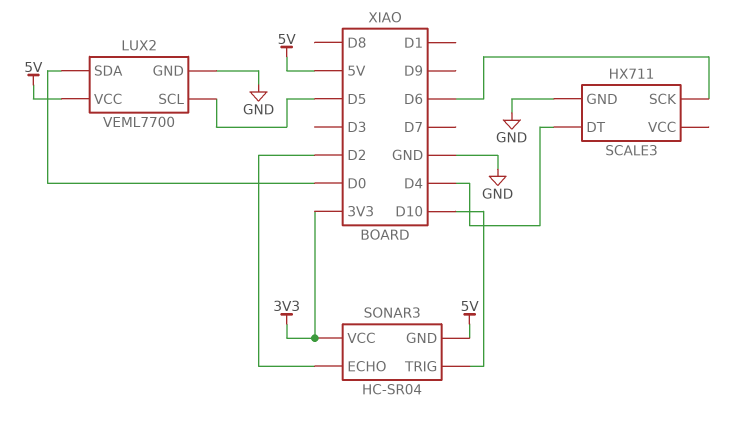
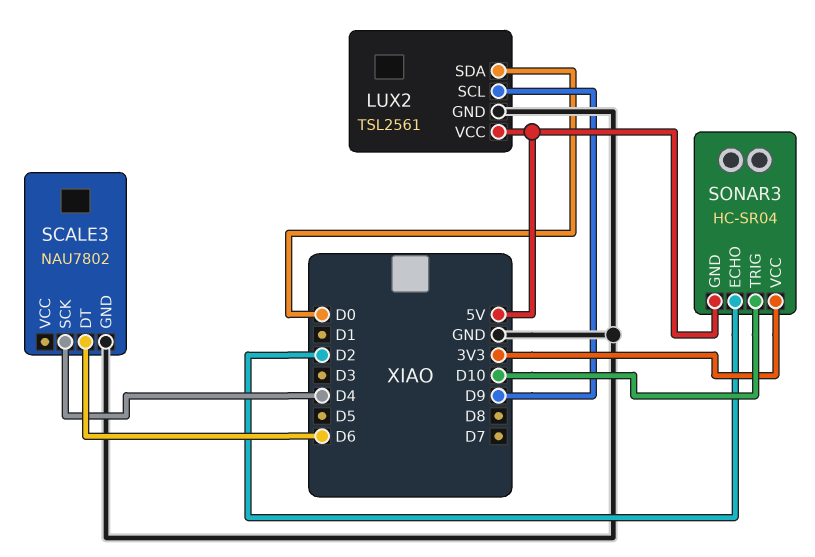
LUX2: VEML7700 -> TSL2561
LUX2 pin SCL: D5 -> D9
SCALE3: HX711 -> NAU7802
SCALE3 pin DT: D4 -> D6
SCALE3 pin SCK: D6 -> D4

